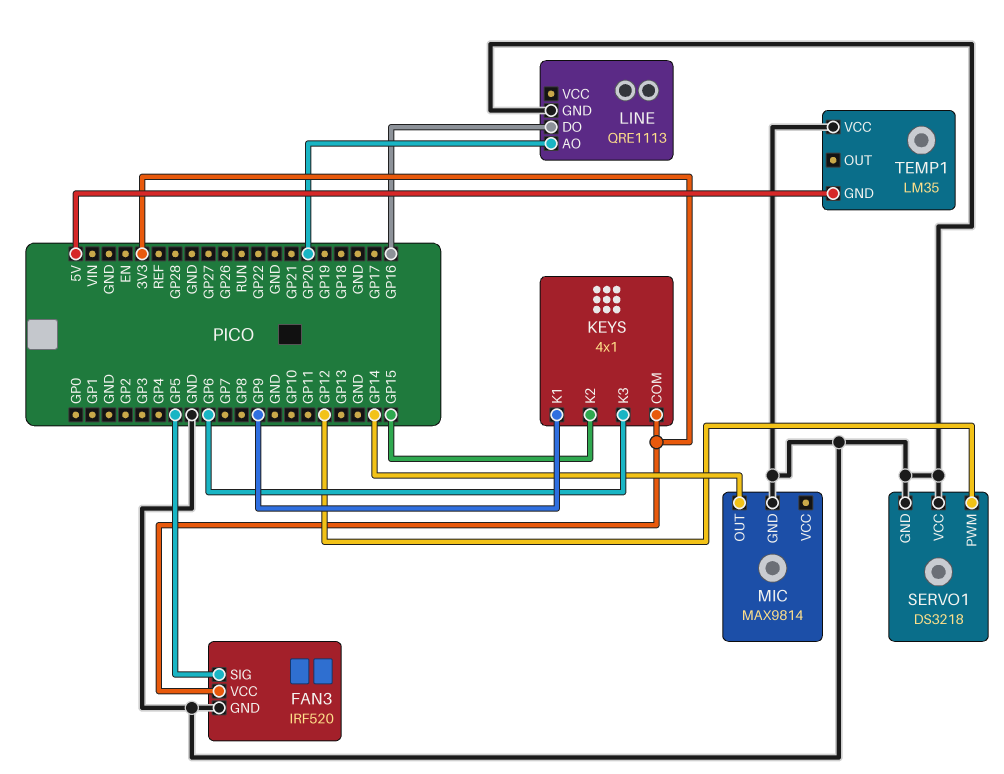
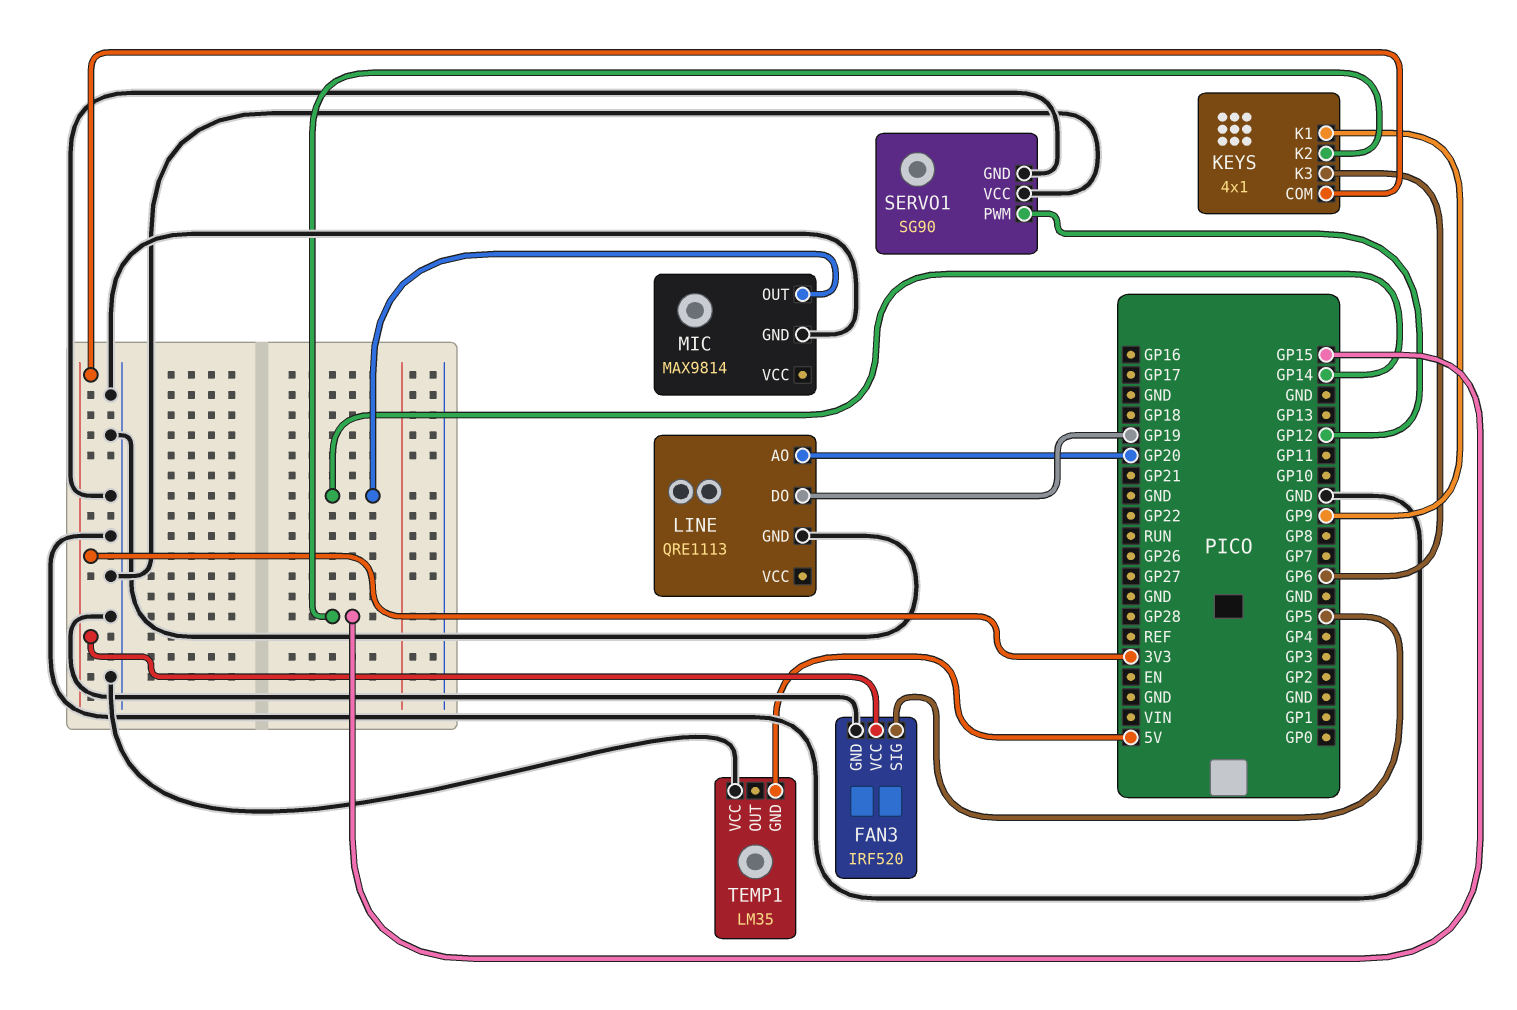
LINE pin DO: GP16 -> GP19
SERVO1: DS3218 -> SG90

